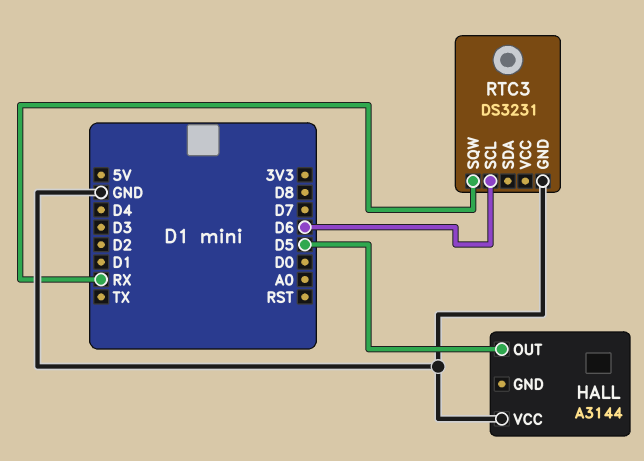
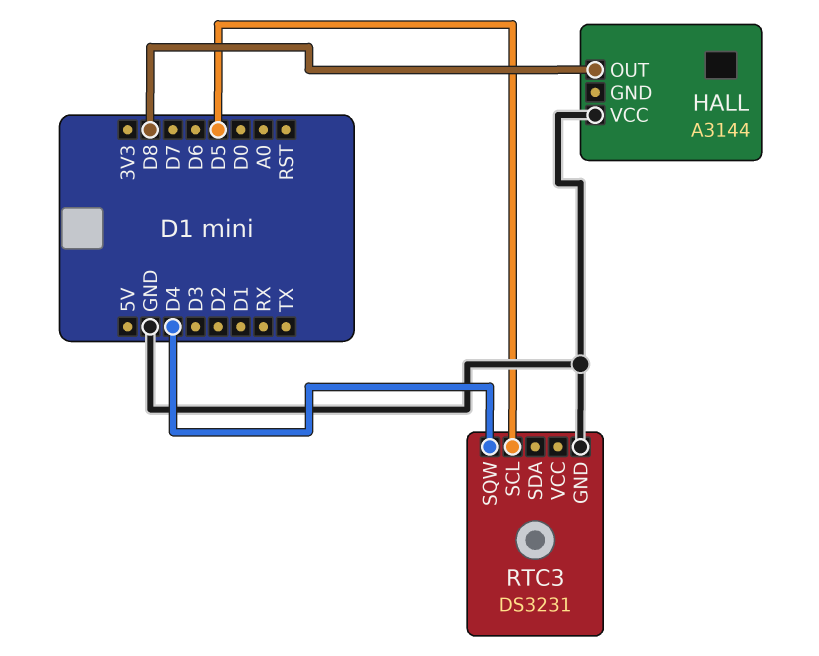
HALL pin OUT: D5 -> D8
RTC3 pin SCL: D6 -> D5
RTC3 pin SQW: RX -> D4

